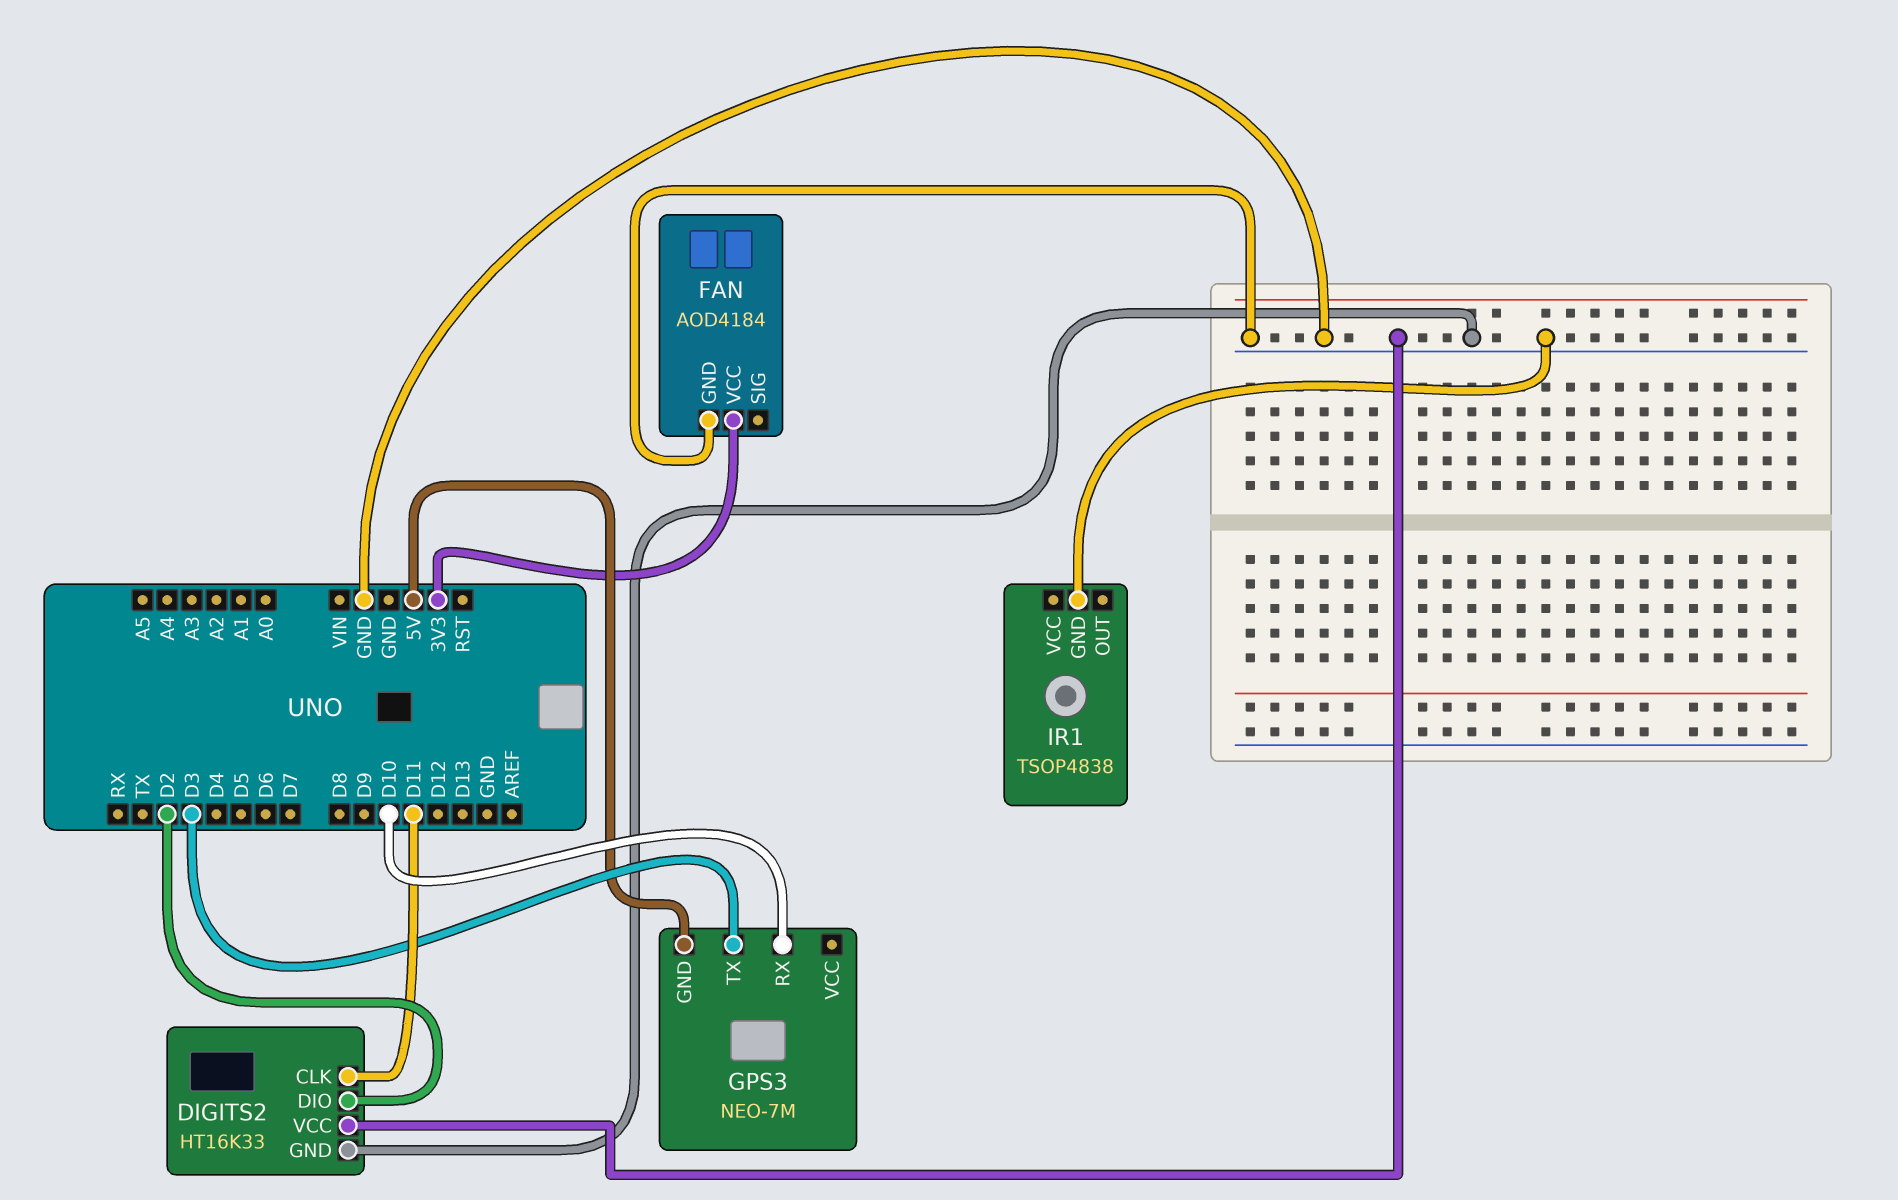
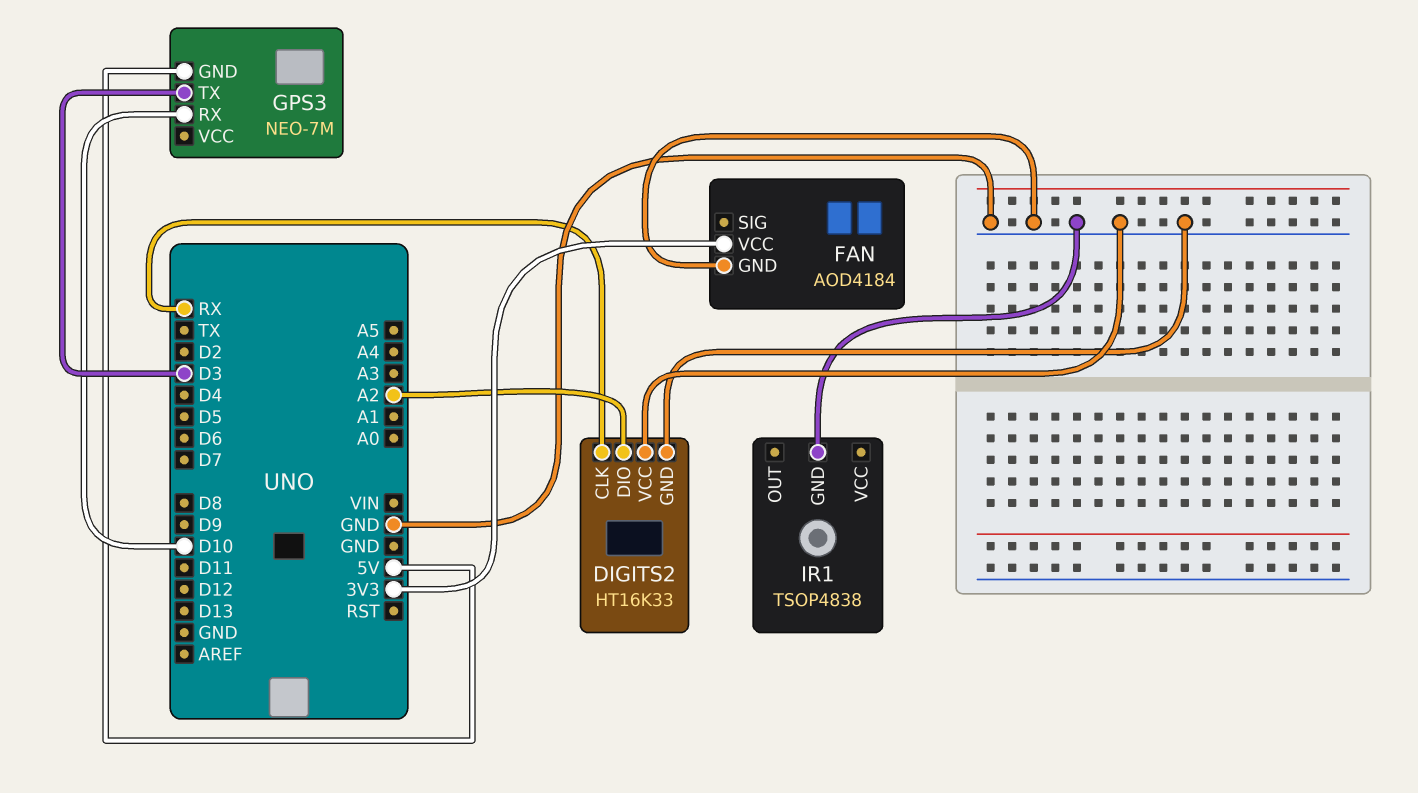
DIGITS2 pin CLK: D11 -> RX
DIGITS2 pin DIO: D2 -> A2

